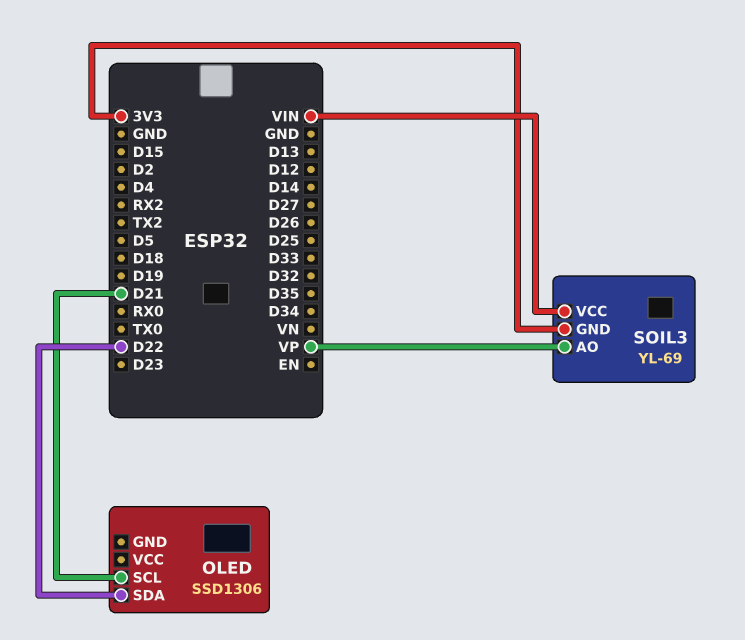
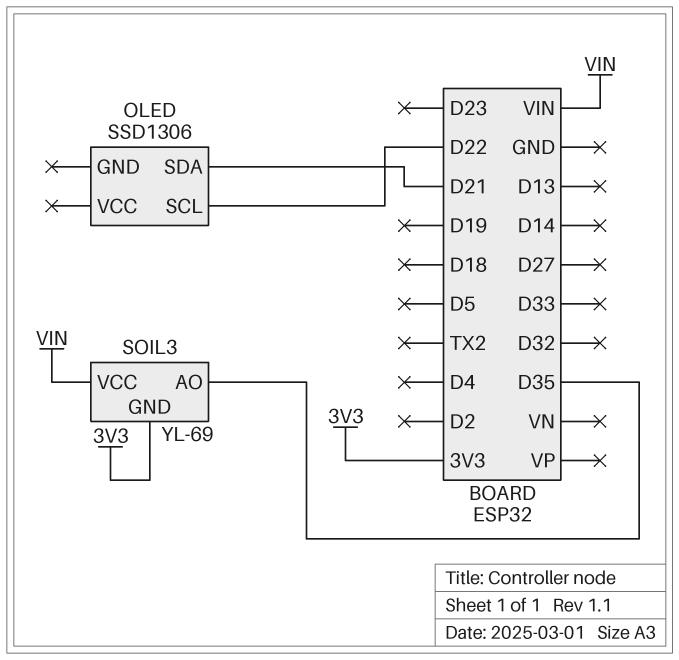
OLED pin SCL: D21 -> D22
OLED pin SDA: D22 -> D21
SOIL3 pin AO: VP -> D35

